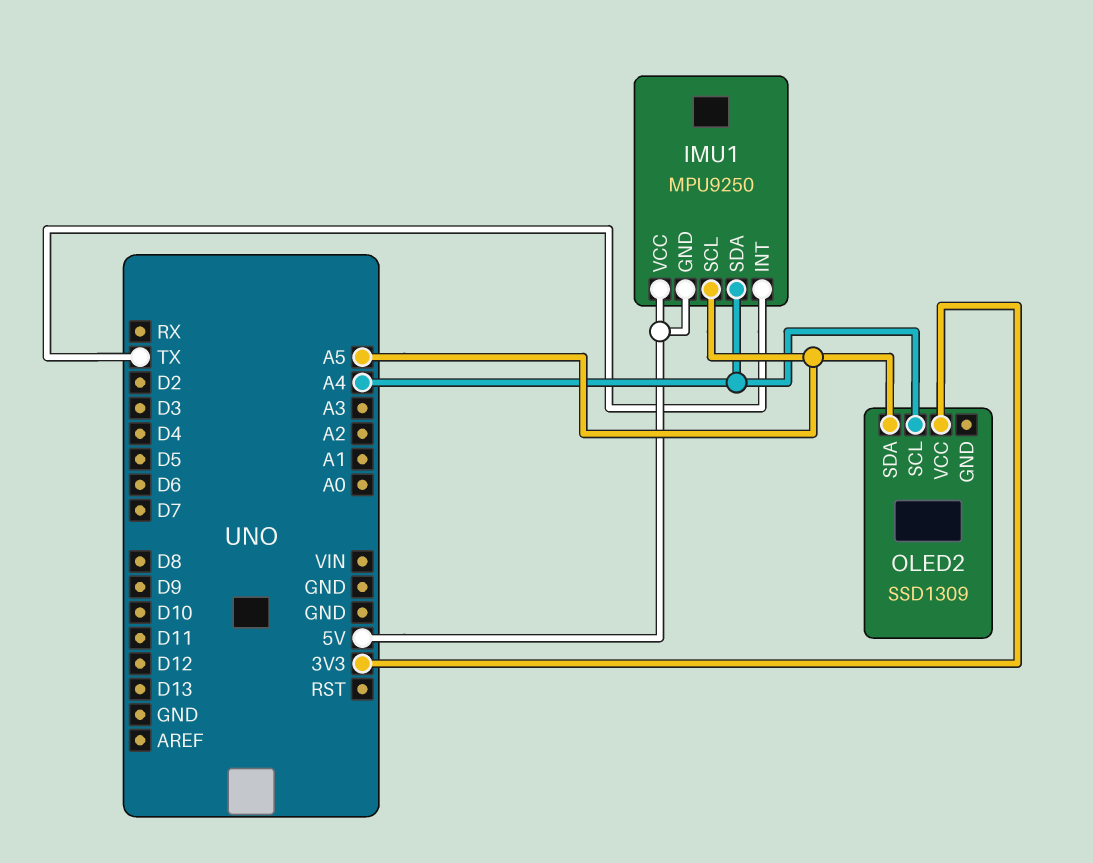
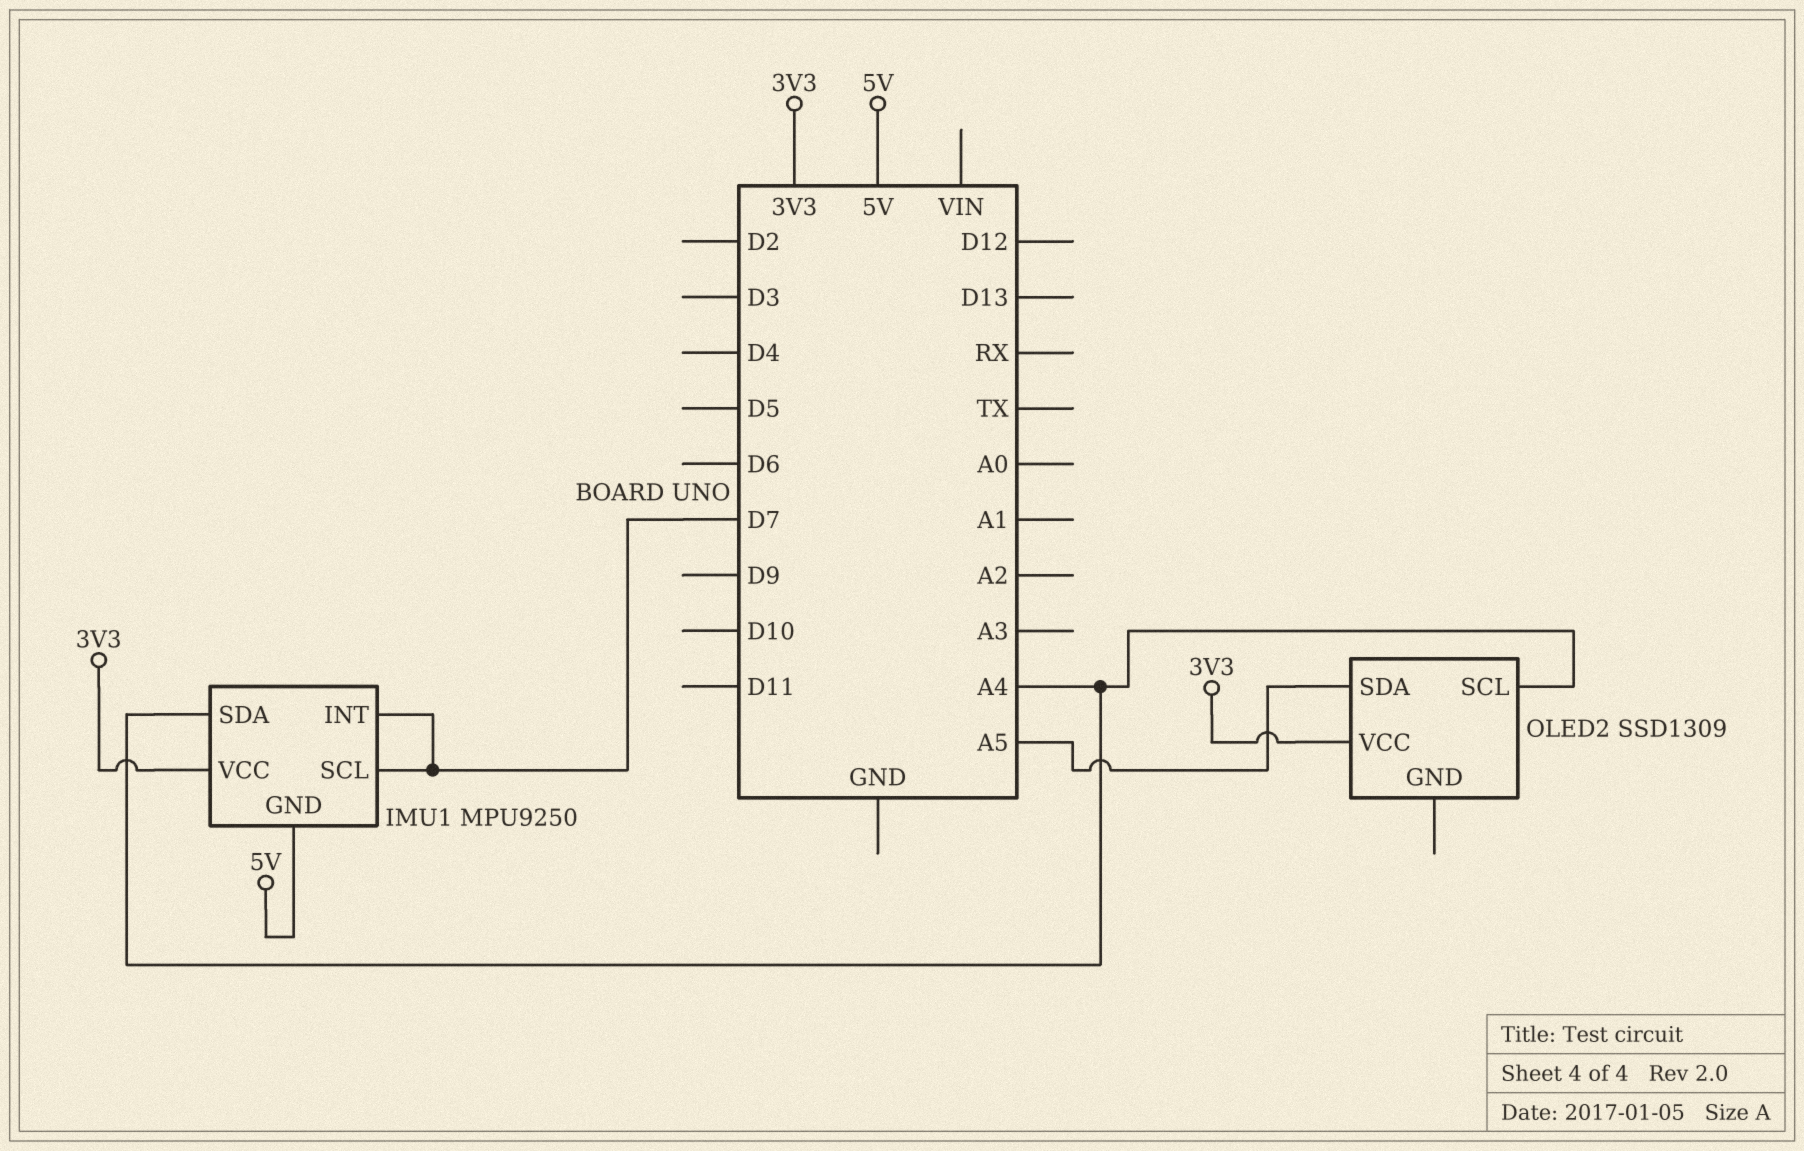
IMU1 pin INT: TX -> D7
IMU1 pin SCL: A5 -> D7
IMU1 pin VCC: 5V -> 3V3

